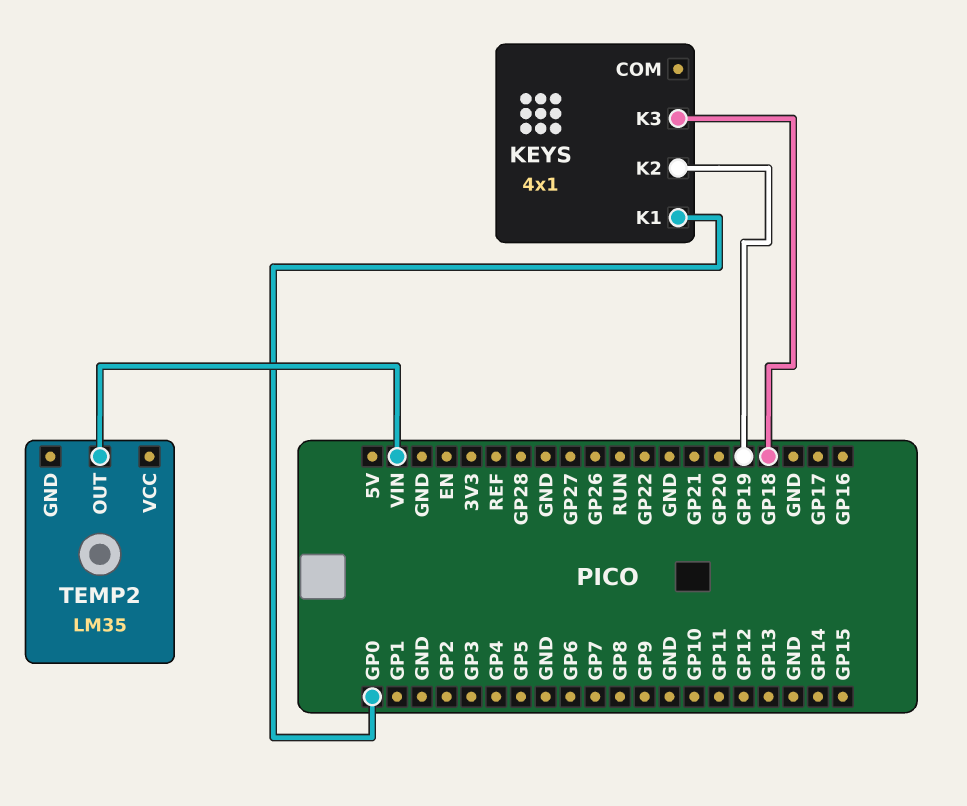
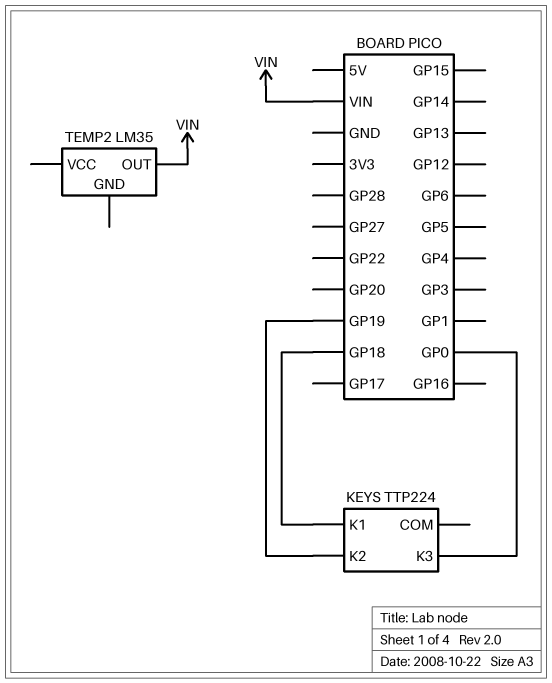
KEYS: 4x1 -> TTP224
KEYS pin K1: GP0 -> GP18
KEYS pin K3: GP18 -> GP0

